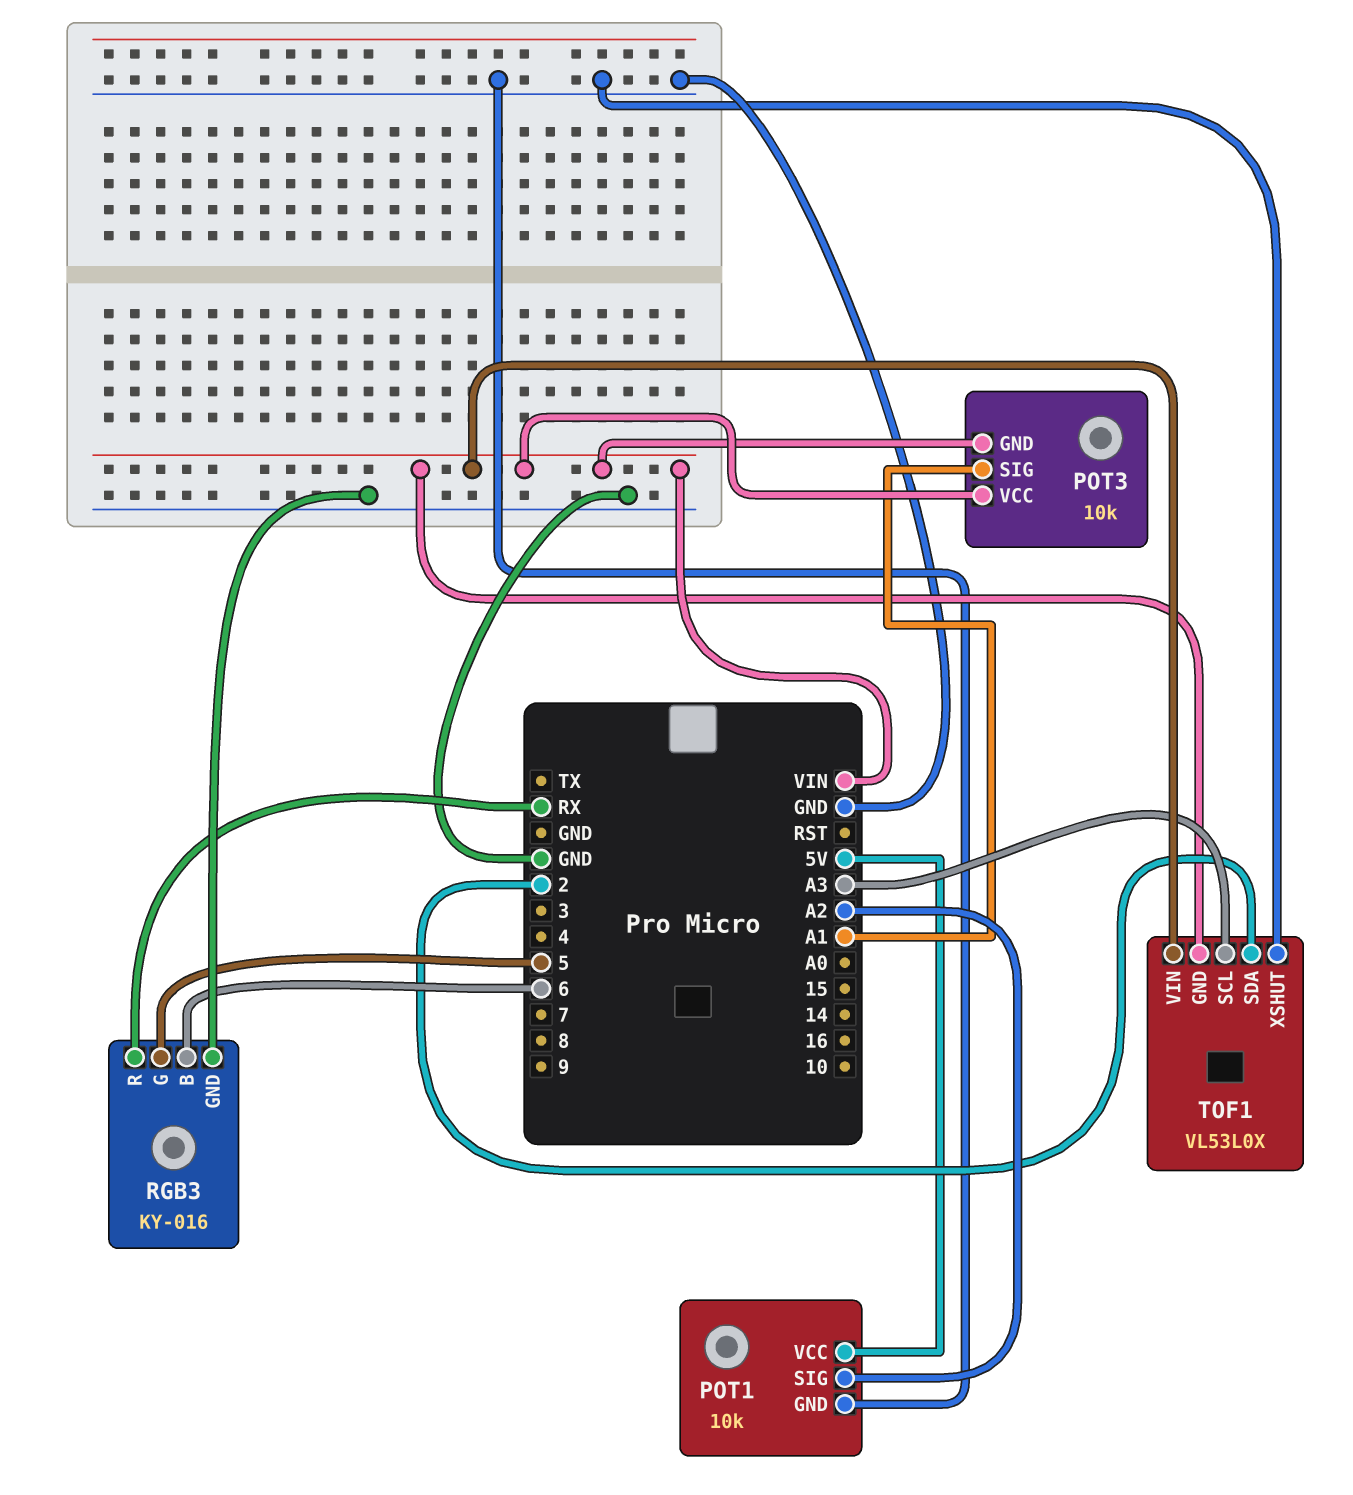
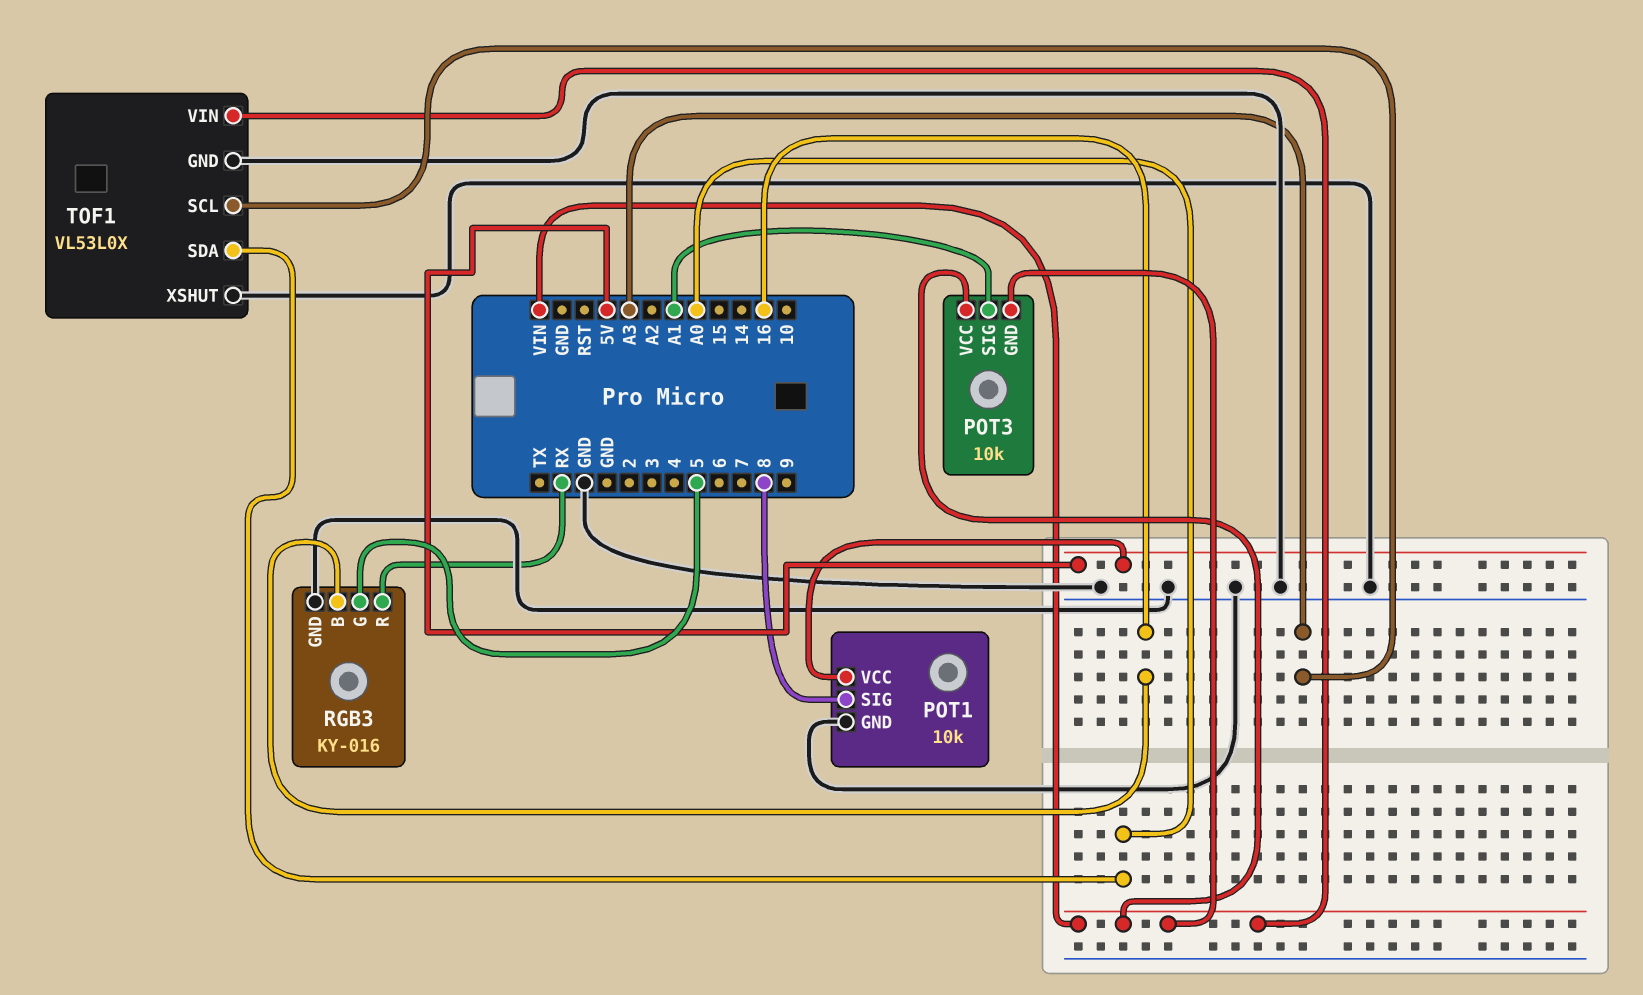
POT1 pin SIG: A2 -> 8
RGB3 pin B: 6 -> 16
TOF1 pin GND: VIN -> GND
TOF1 pin SDA: 2 -> A0

